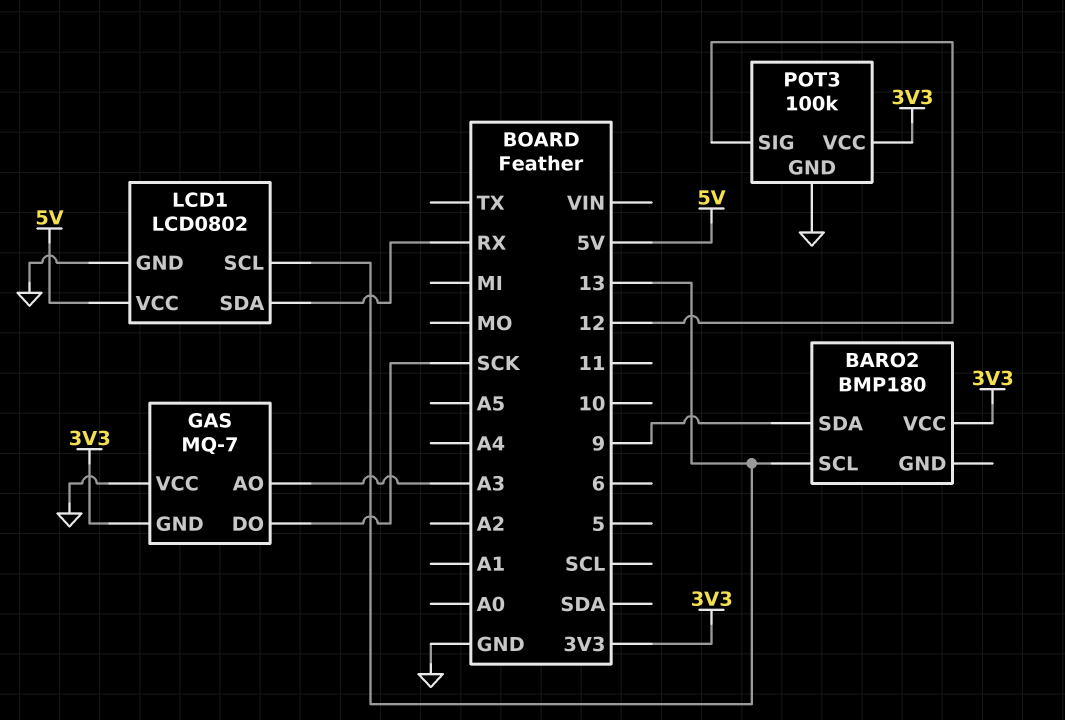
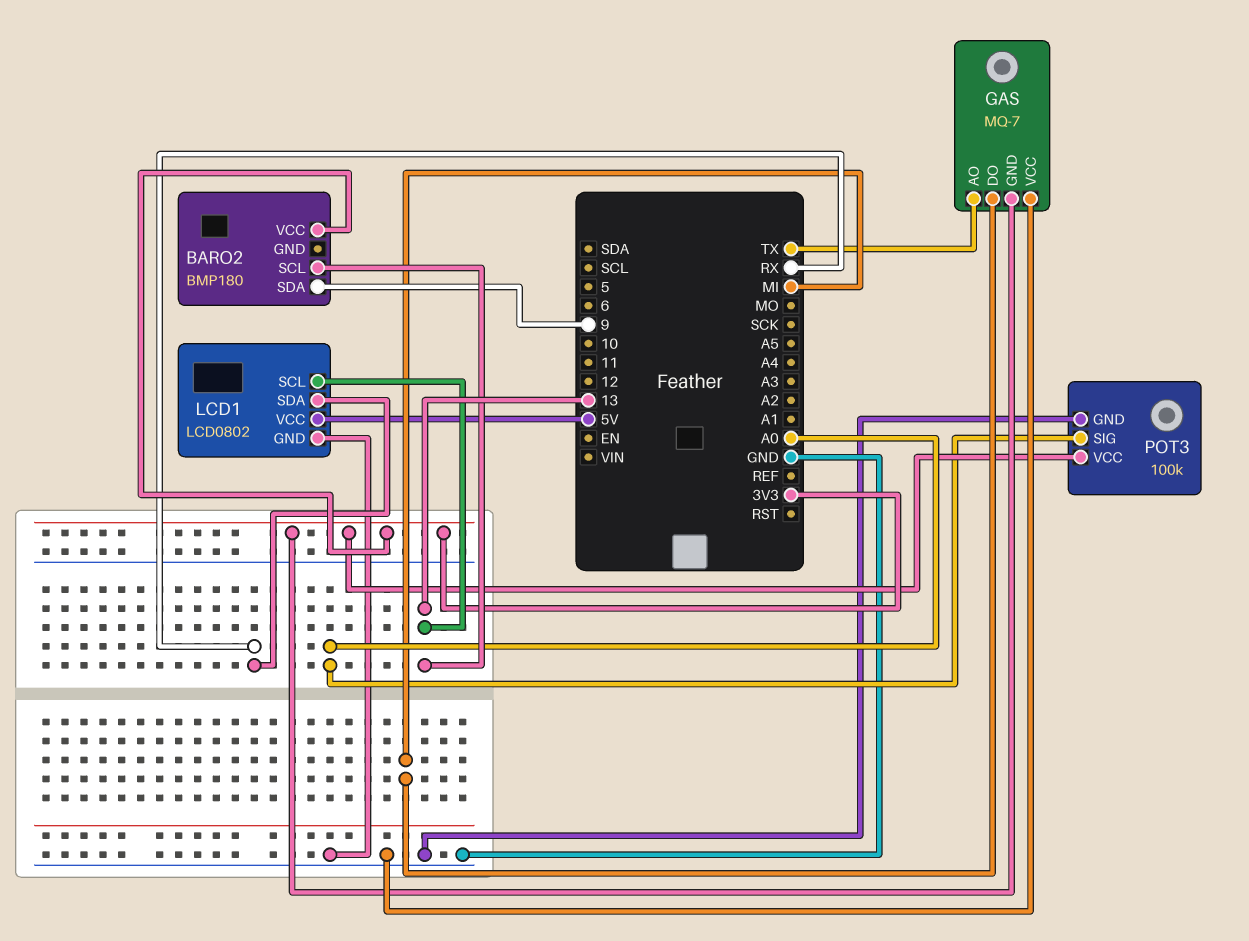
GAS pin AO: A3 -> TX
GAS pin DO: SCK -> MI
POT3 pin SIG: 12 -> A0

